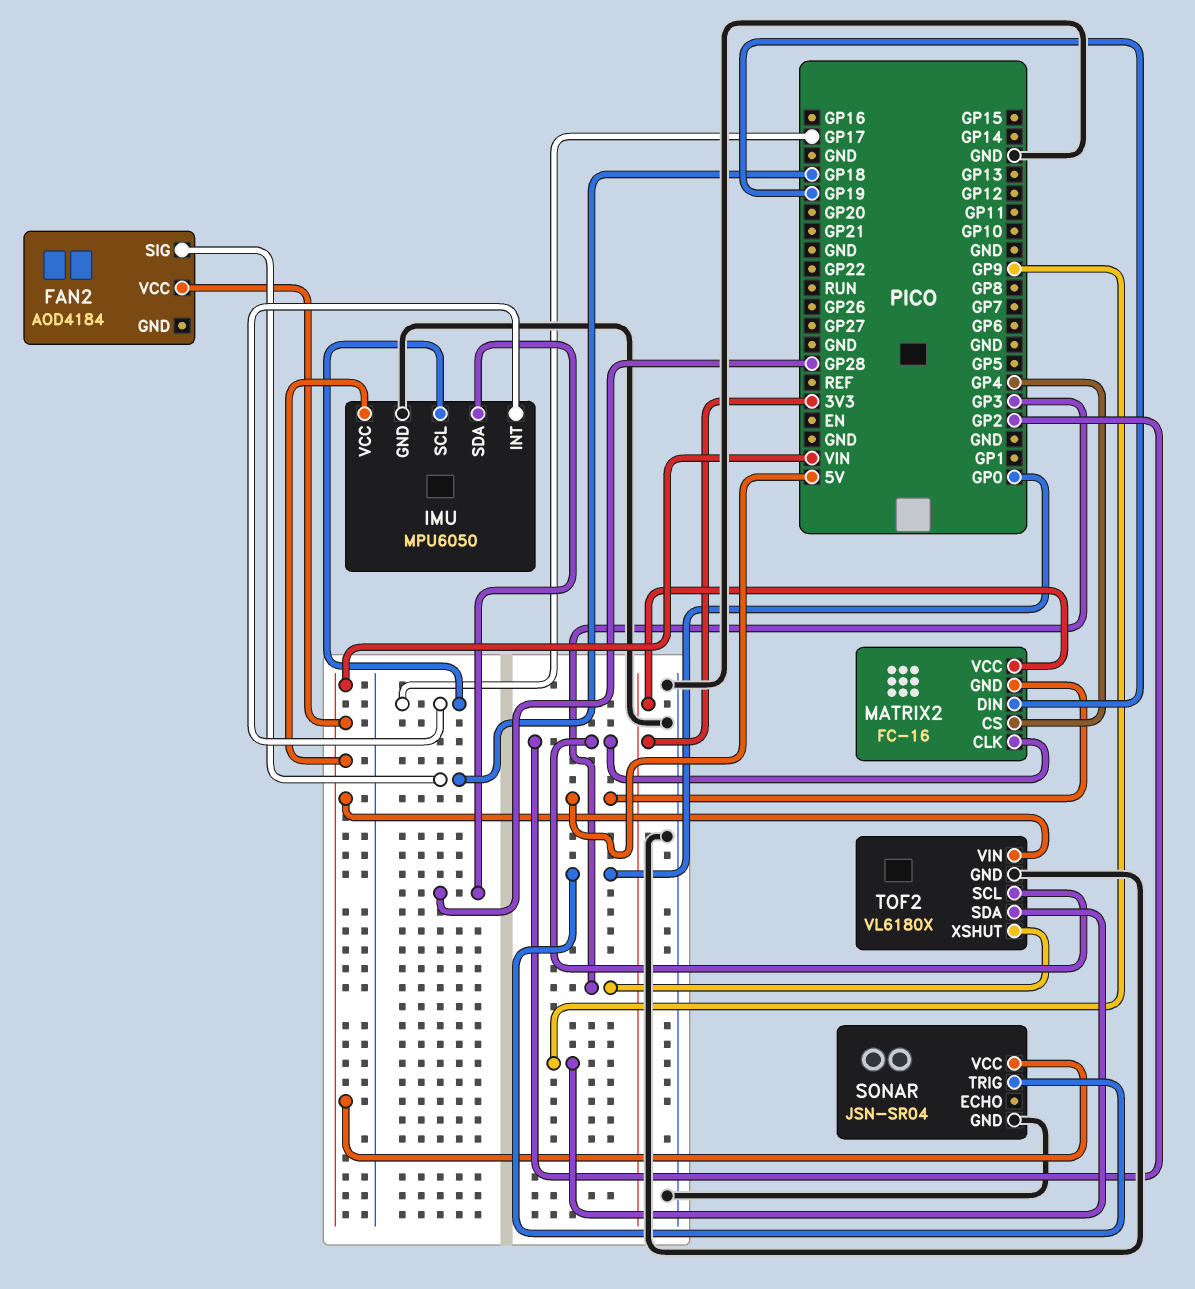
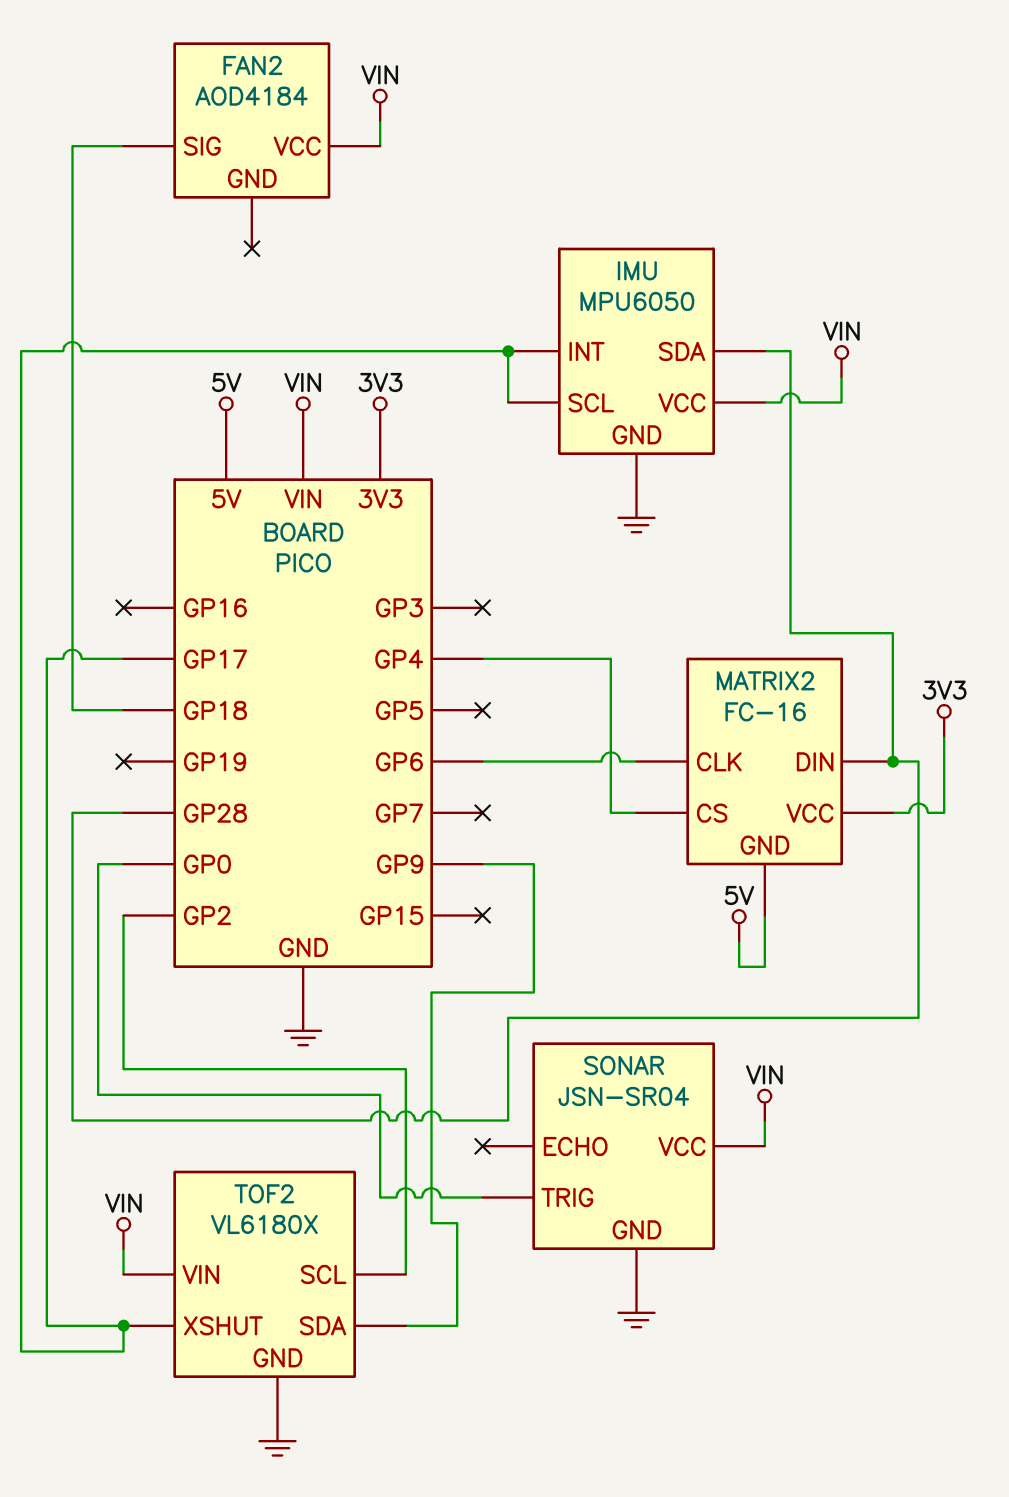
MATRIX2 pin CLK: GP2 -> GP6
MATRIX2 pin DIN: GP19 -> GP28
TOF2 pin XSHUT: GP3 -> GP17

